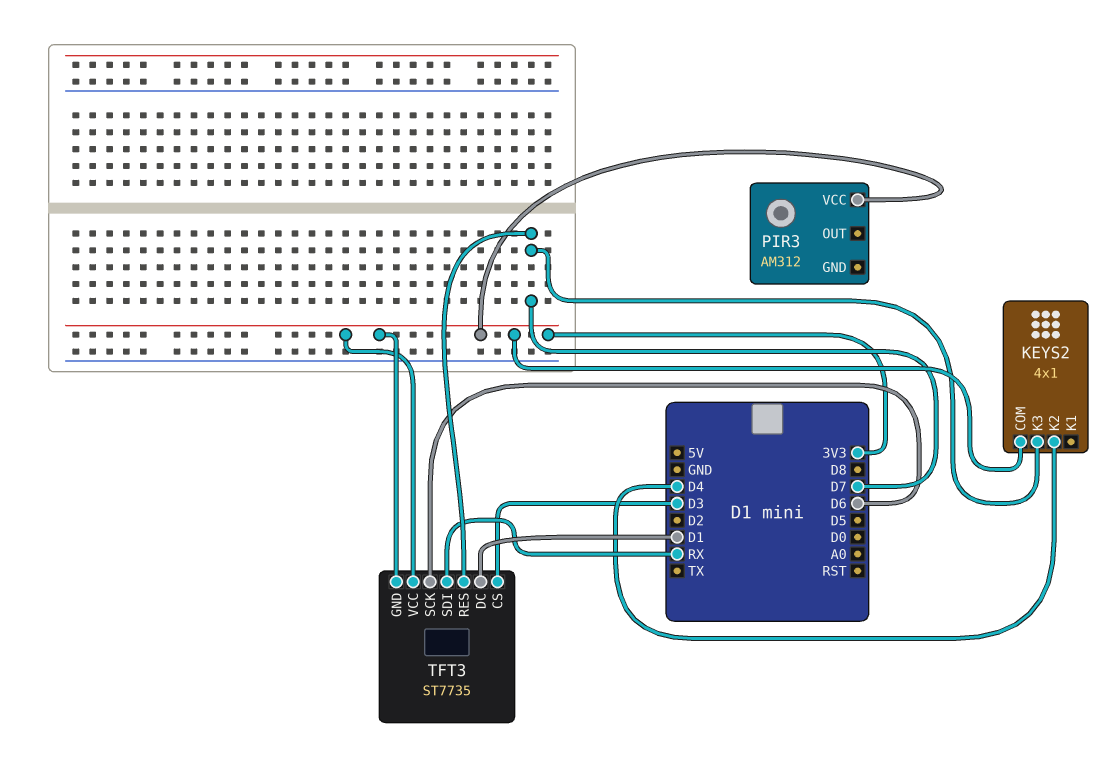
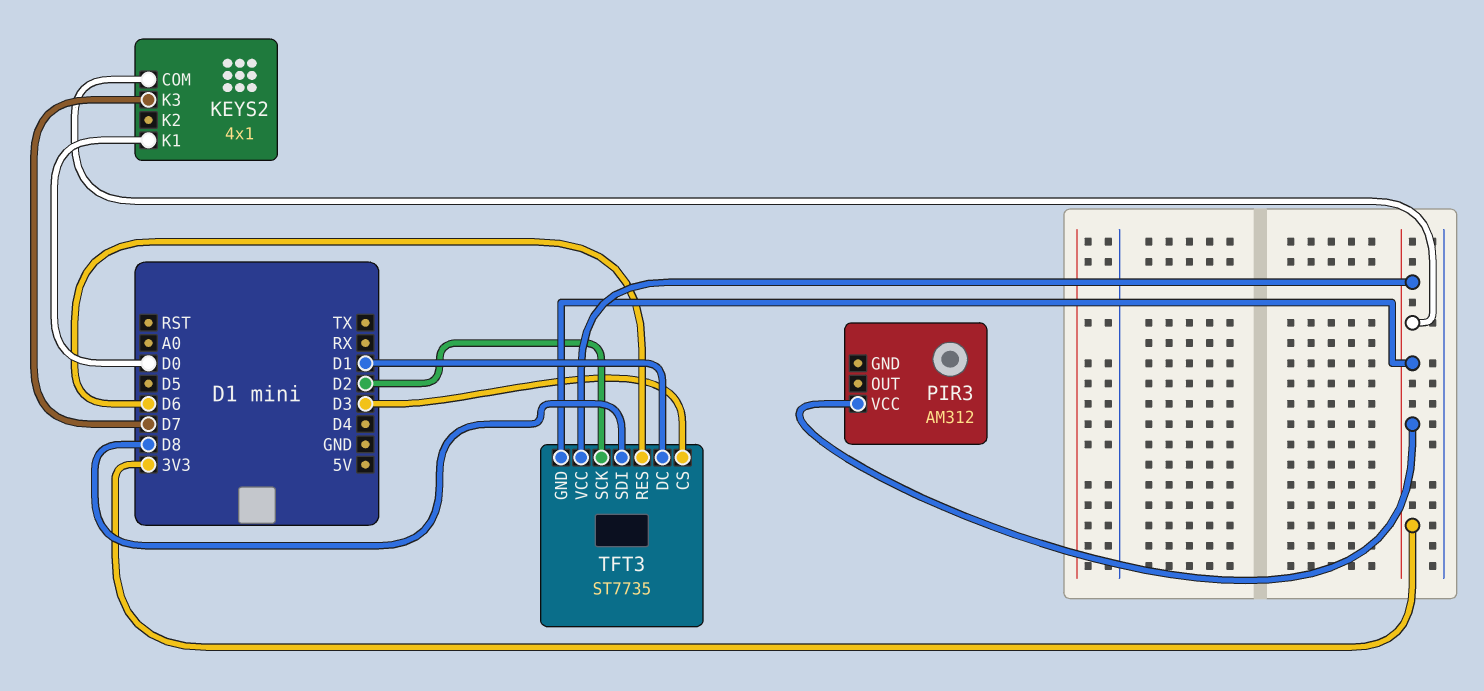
KEYS2 pin K1: none -> D0
KEYS2 pin K2: D4 -> none
TFT3 pin RES: D7 -> D6
TFT3 pin SCK: D6 -> D2
TFT3 pin SDI: RX -> D8

